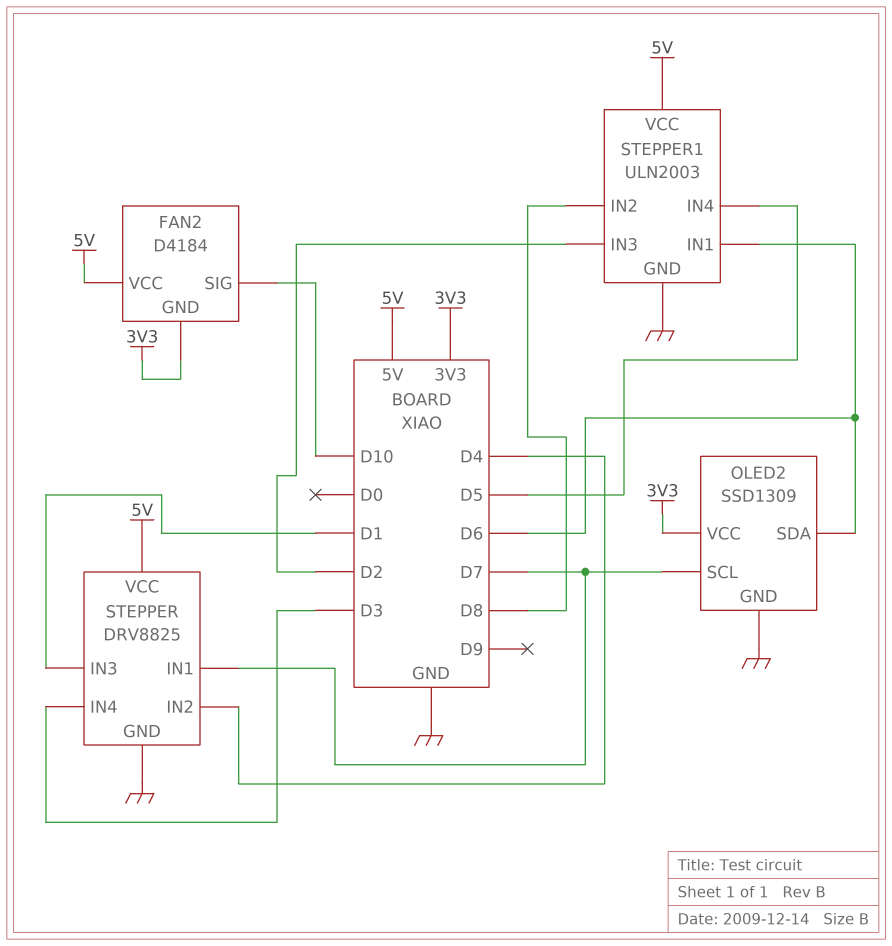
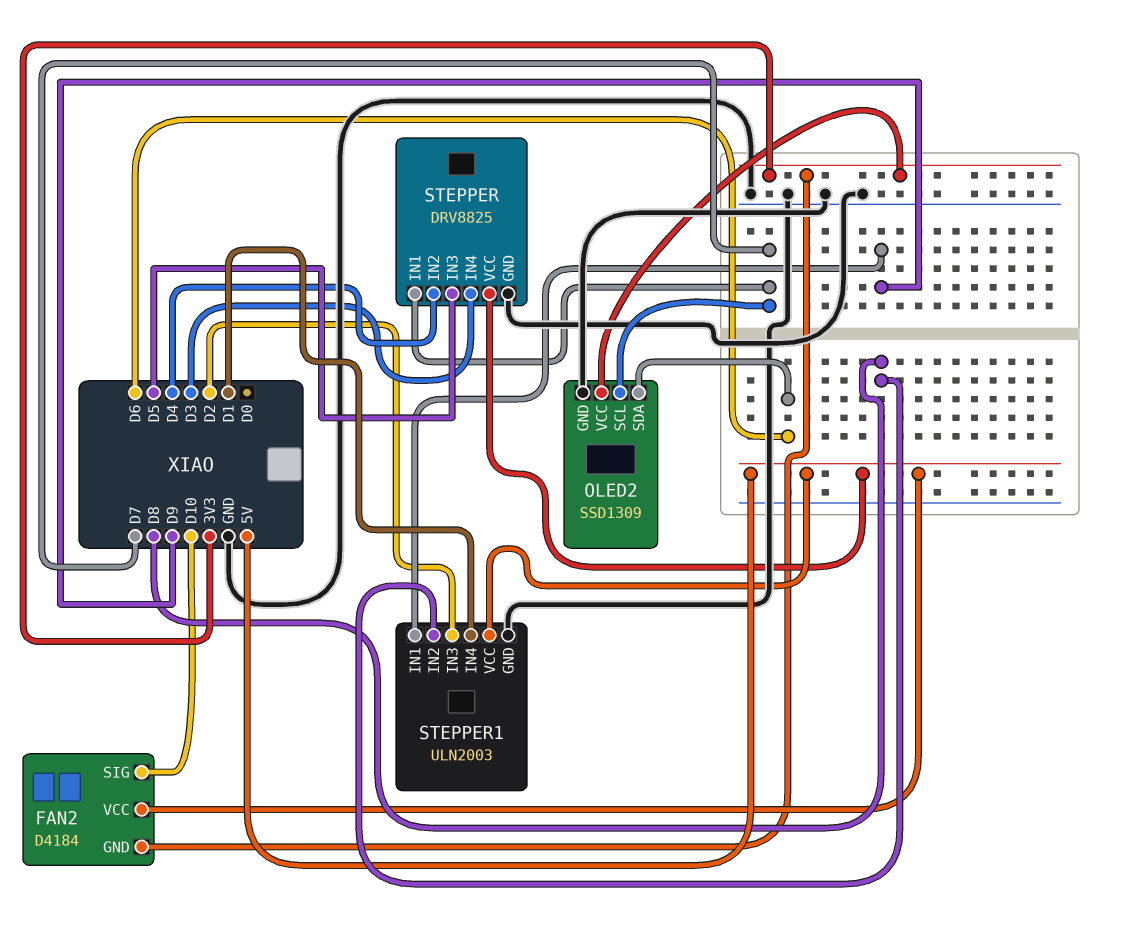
STEPPER pin IN3: D1 -> D5
STEPPER1 pin IN1: D6 -> D9
STEPPER1 pin IN4: D5 -> D1

